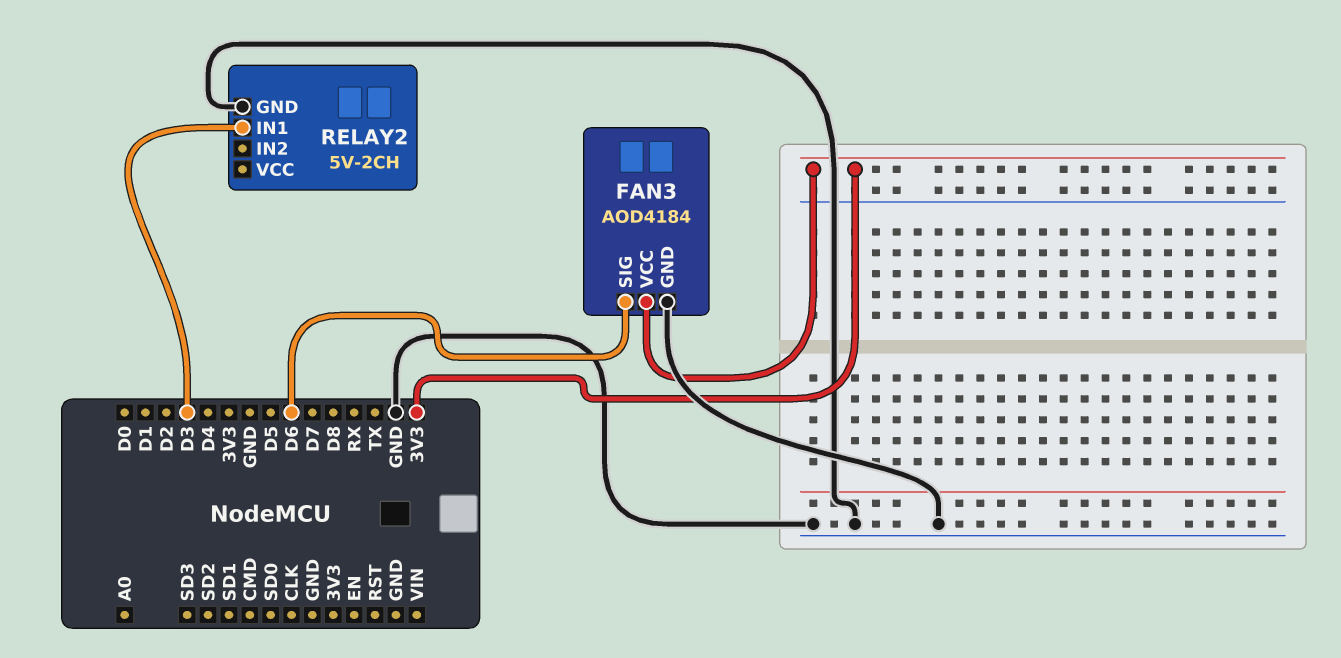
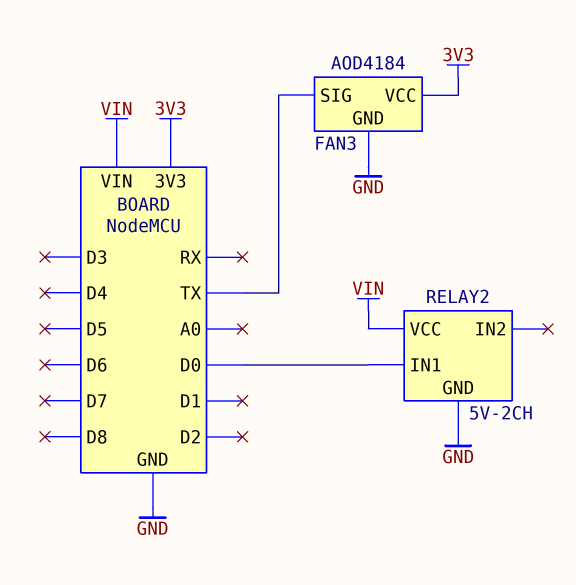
FAN3 pin SIG: D6 -> TX
RELAY2 pin IN1: D3 -> D0
RELAY2 pin VCC: none -> VIN

